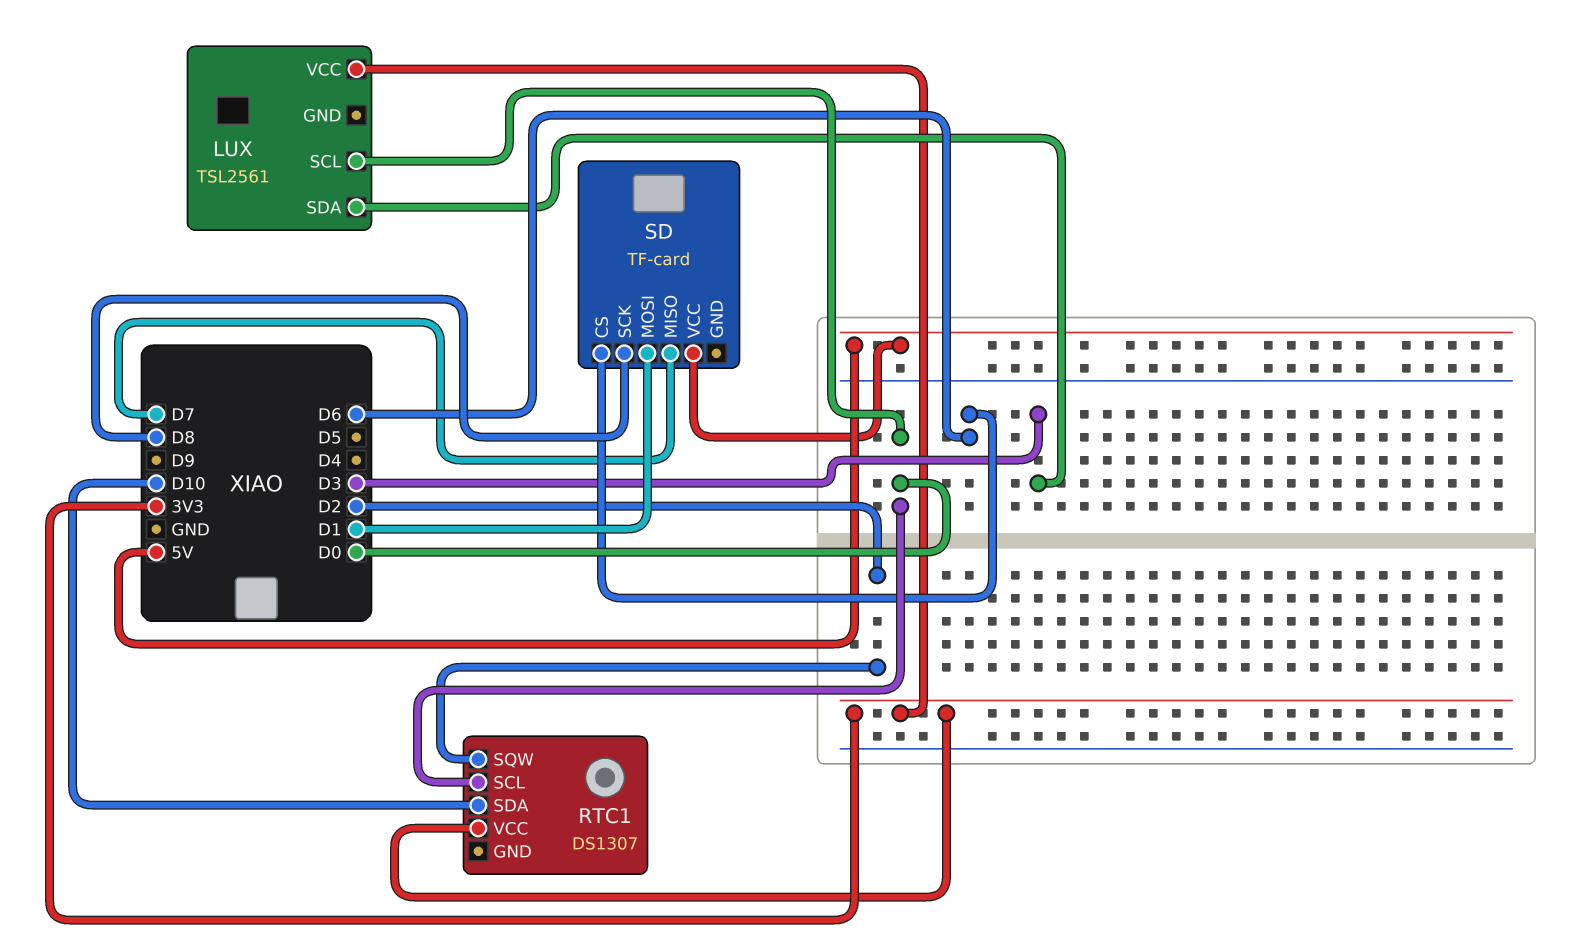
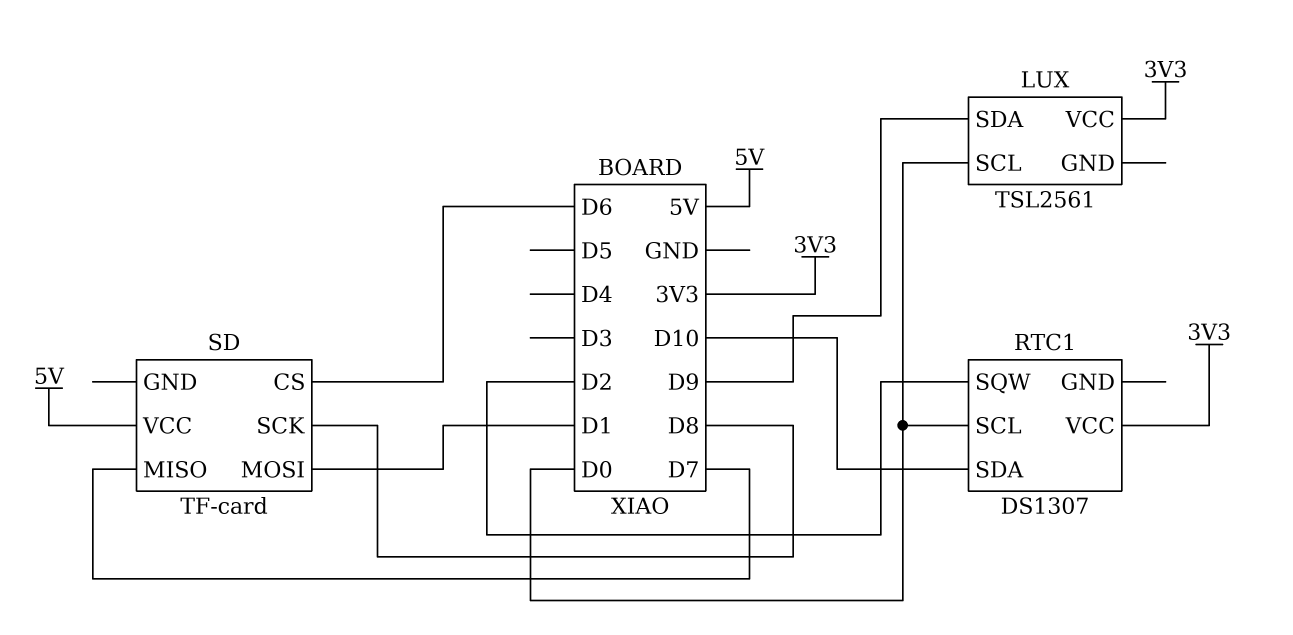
LUX pin SDA: D3 -> D9

